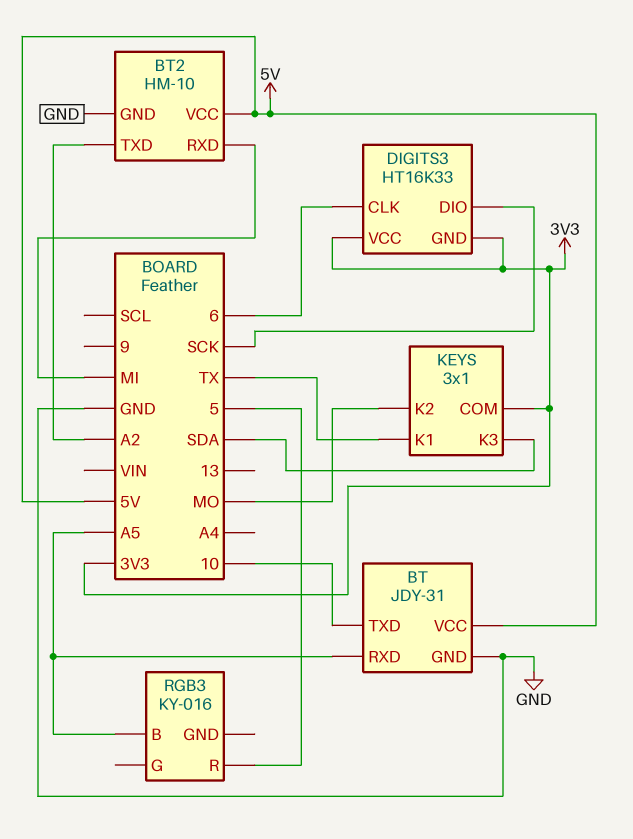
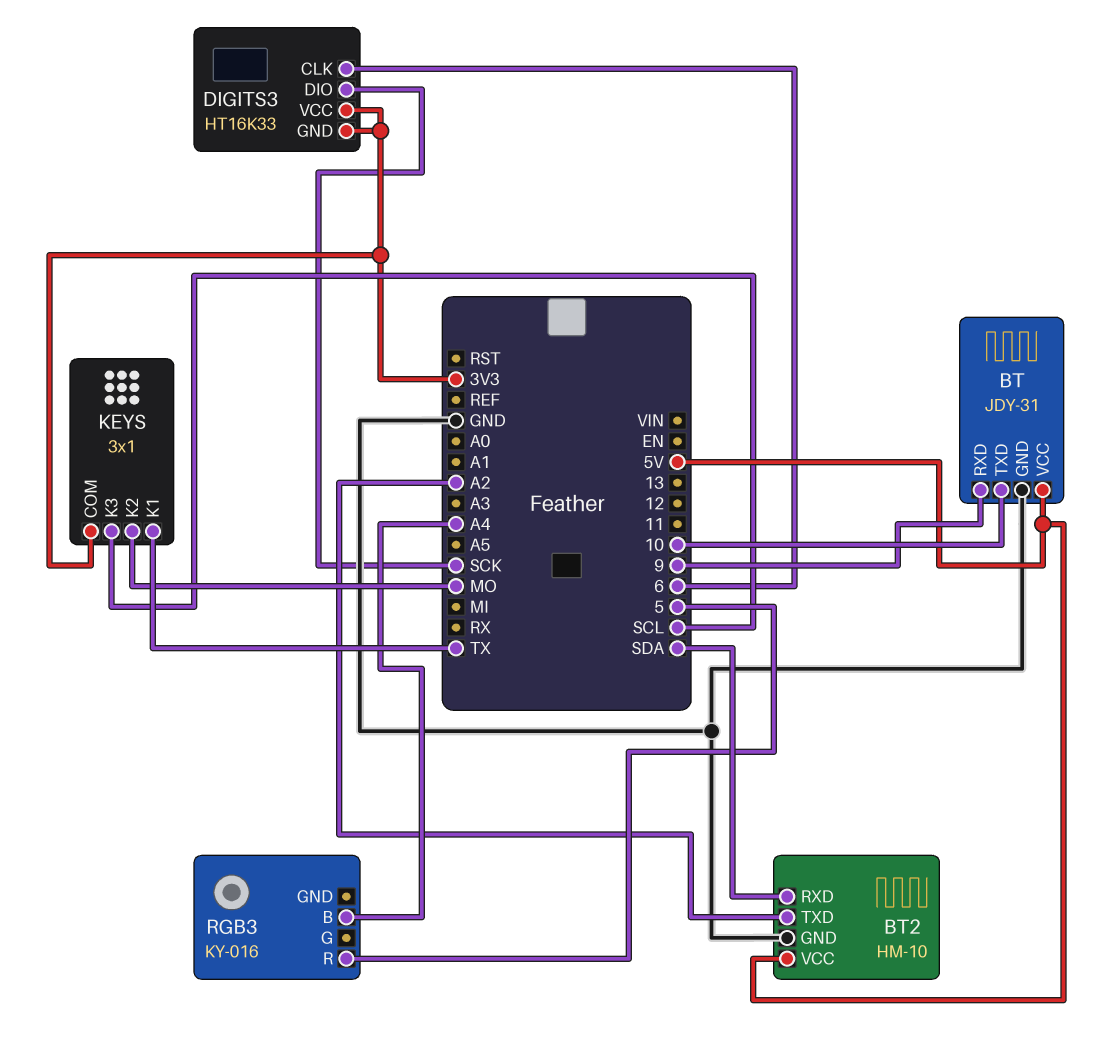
BT pin RXD: A5 -> 9
BT2 pin RXD: MI -> SDA
KEYS pin K3: SDA -> SCL
RGB3 pin B: A5 -> A4

